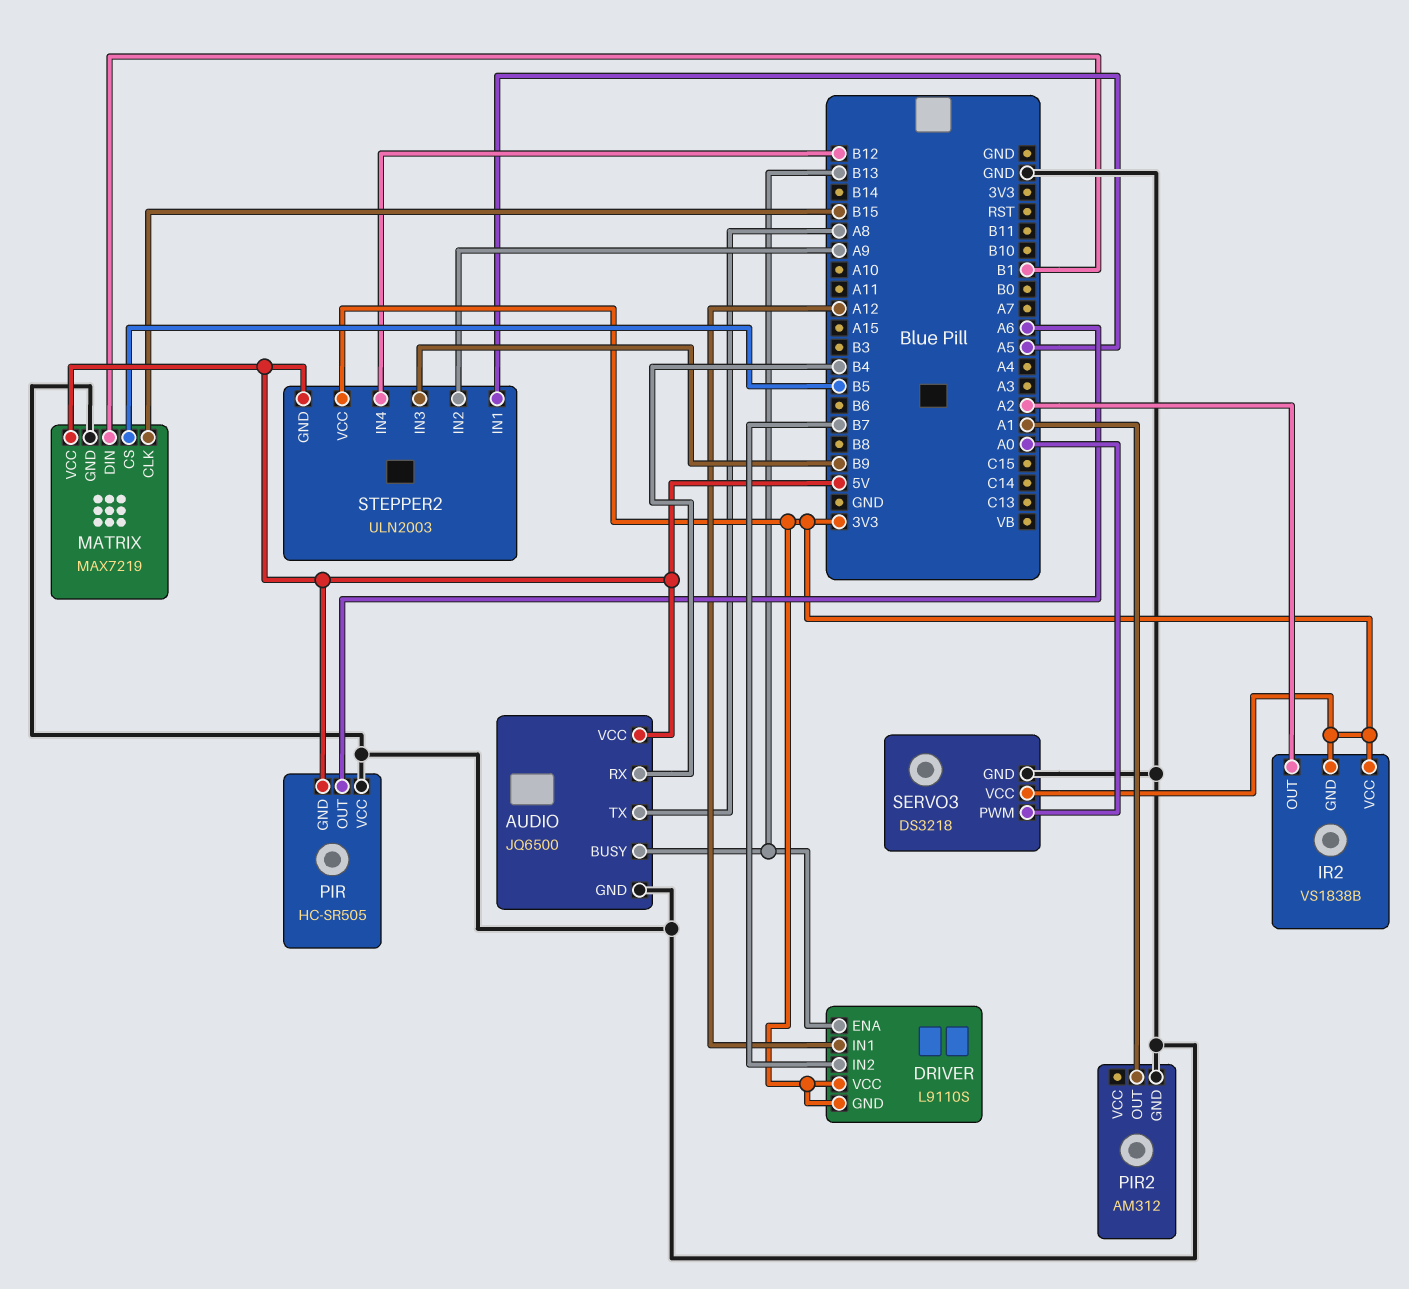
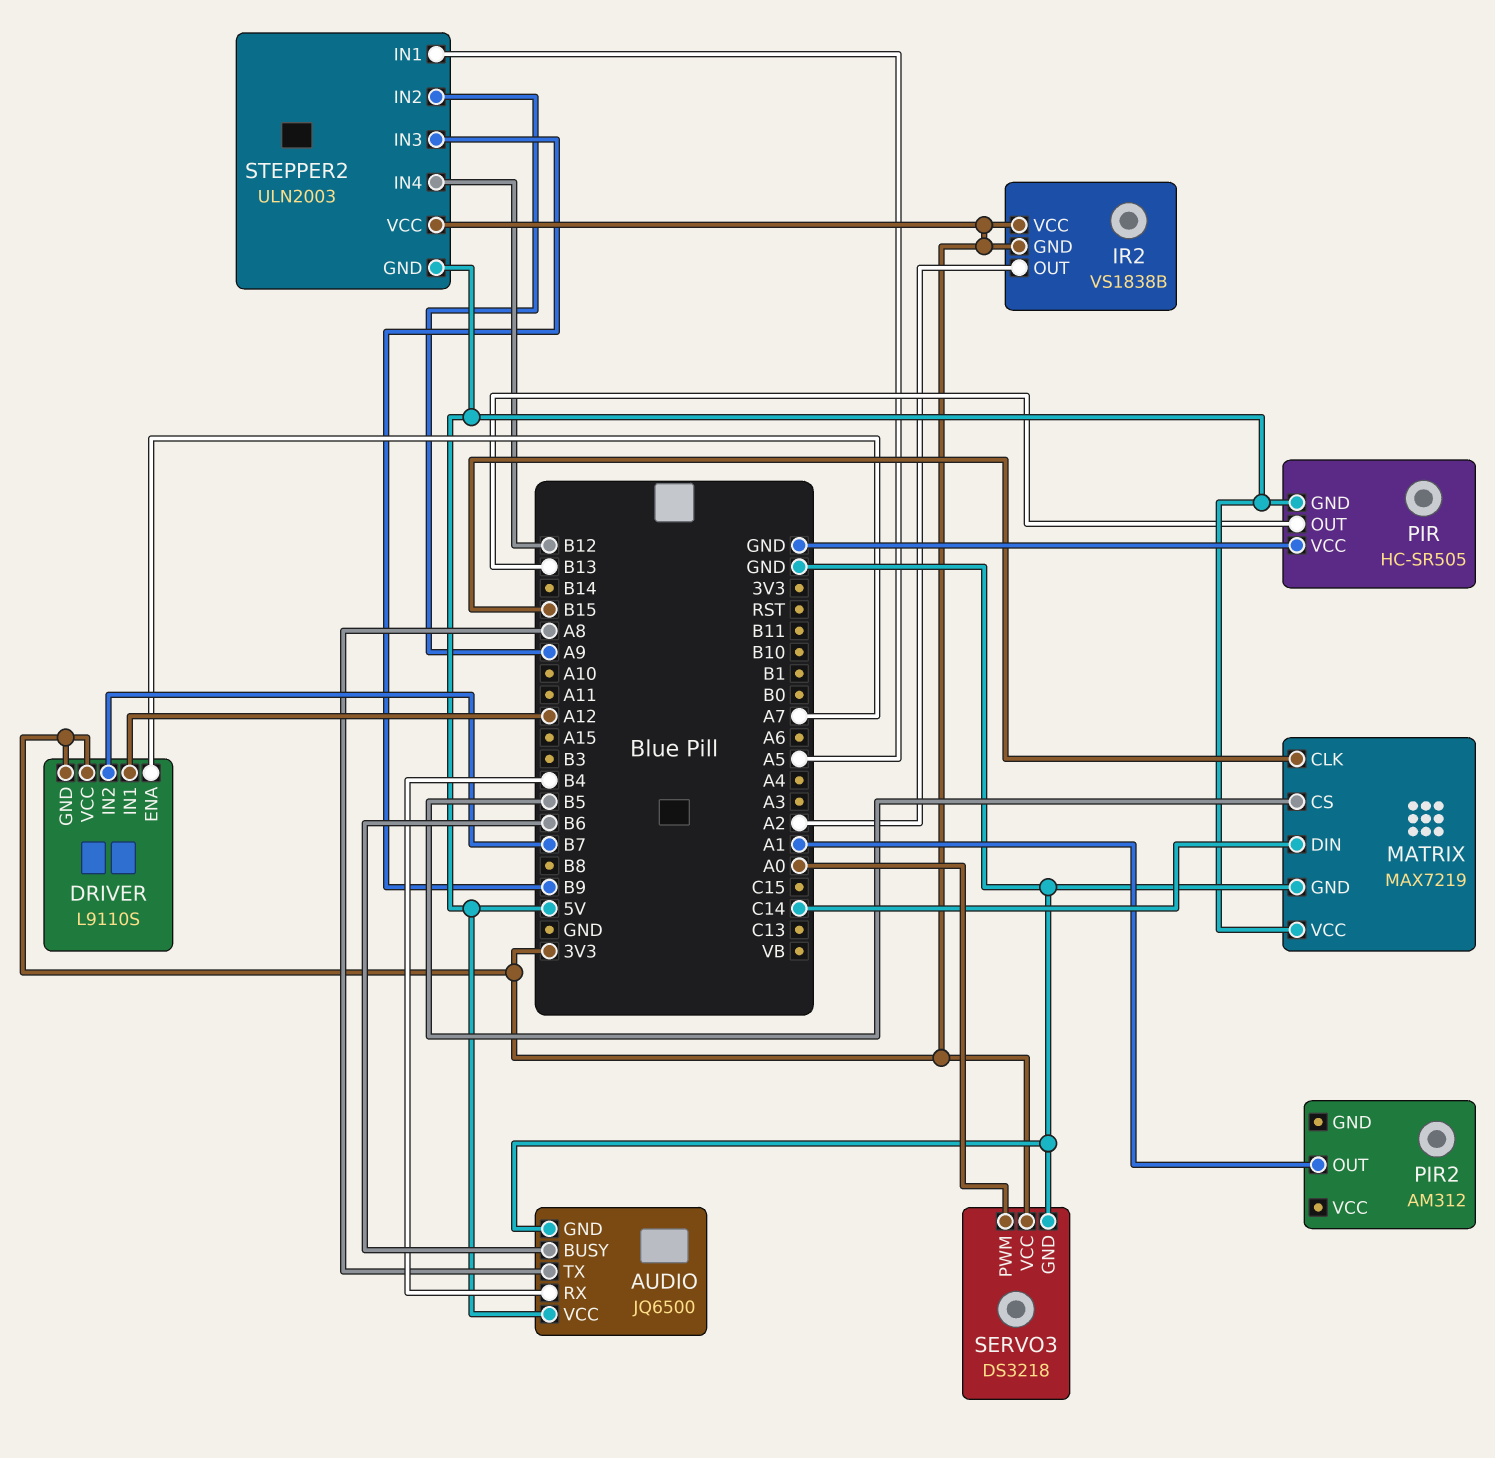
AUDIO pin BUSY: B13 -> B6
DRIVER pin ENA: B13 -> A7
MATRIX pin DIN: B1 -> C14
PIR pin OUT: A6 -> B13
PIR2 pin GND: GND -> none

